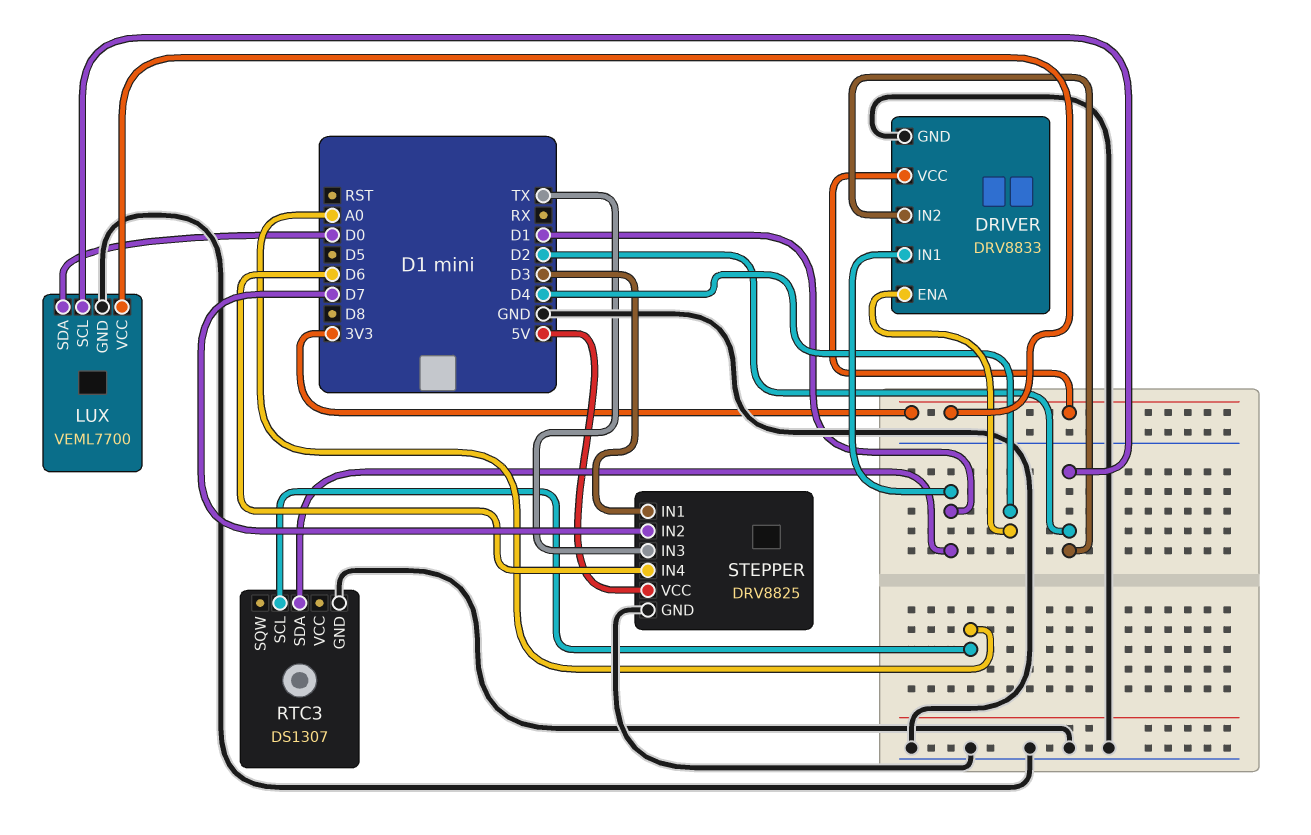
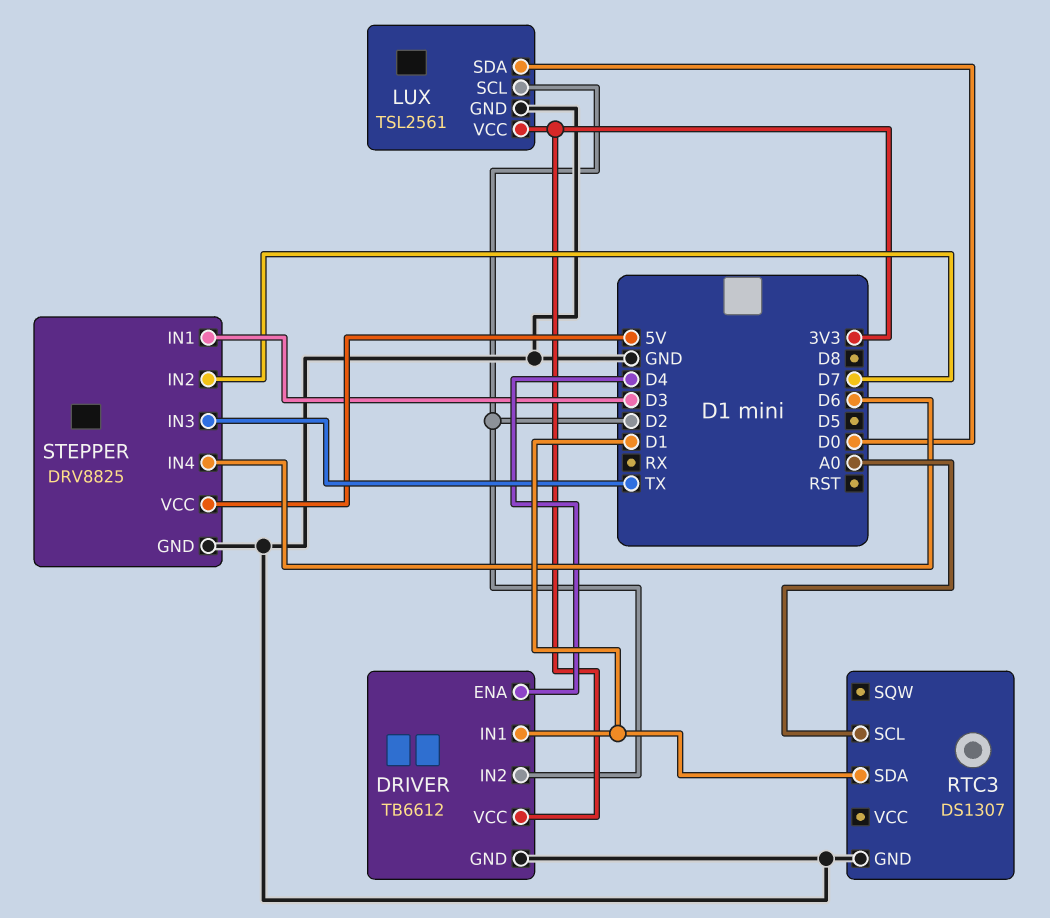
DRIVER: DRV8833 -> TB6612
LUX: VEML7700 -> TSL2561

